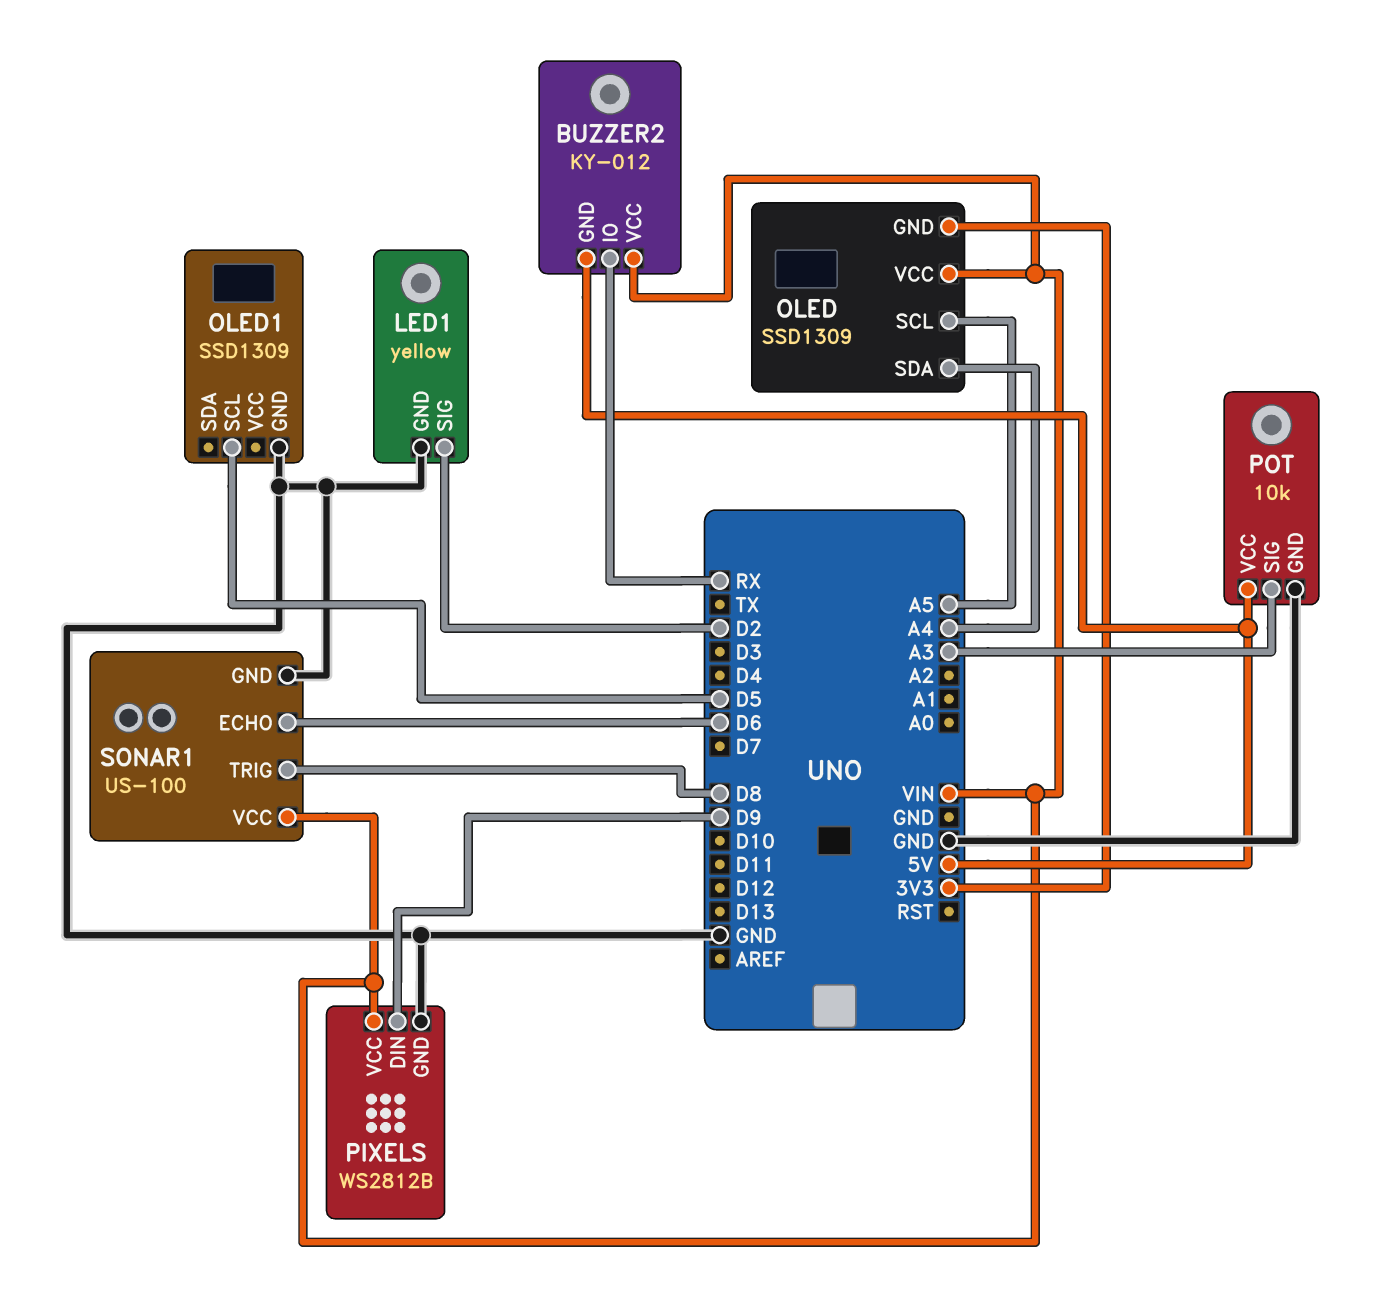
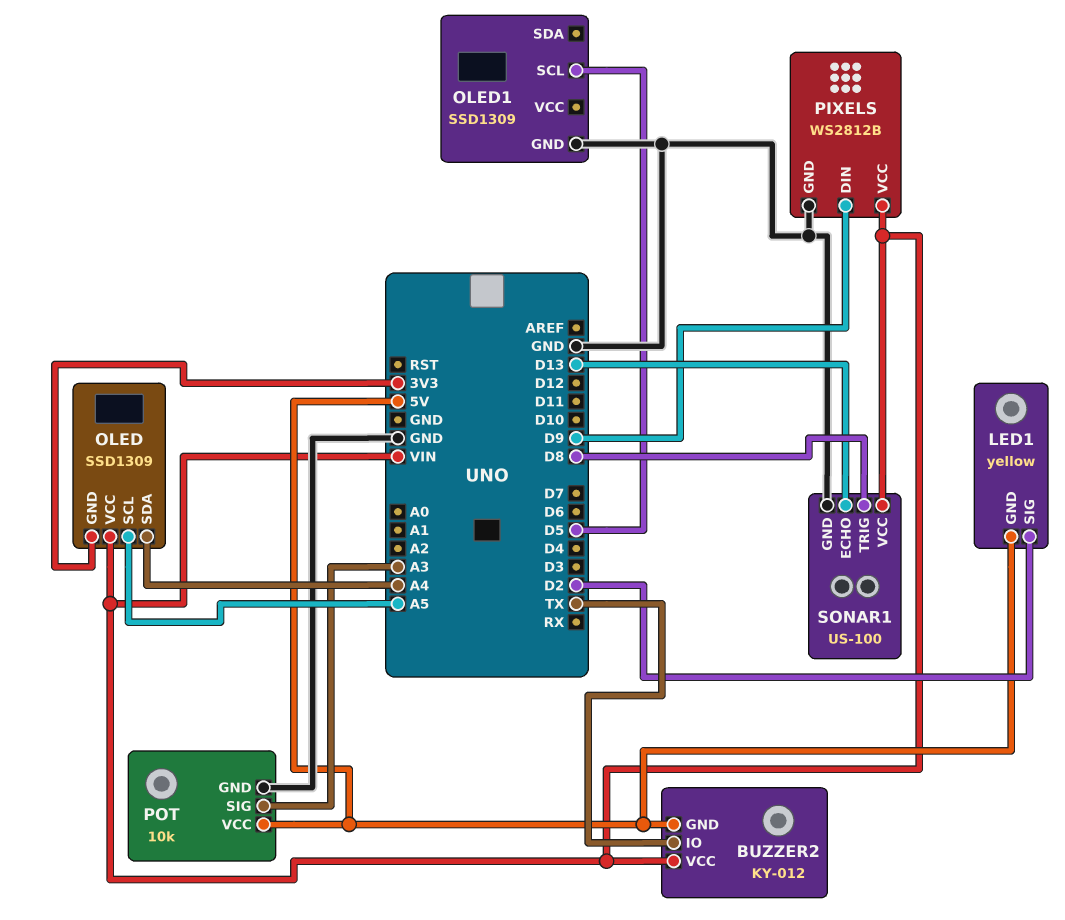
BUZZER2 pin IO: RX -> TX
LED1 pin GND: GND -> 5V
SONAR1 pin ECHO: D6 -> D13

